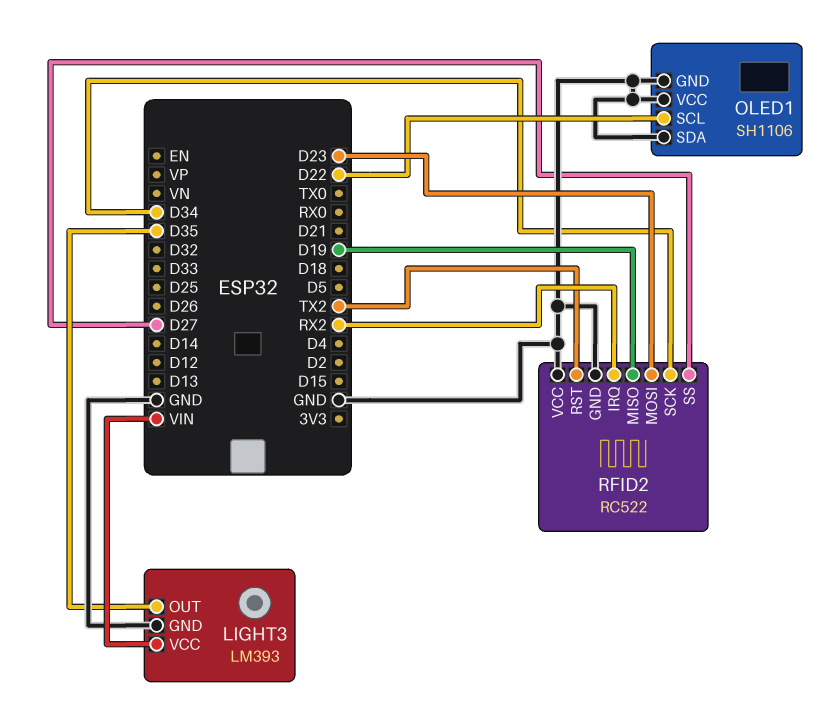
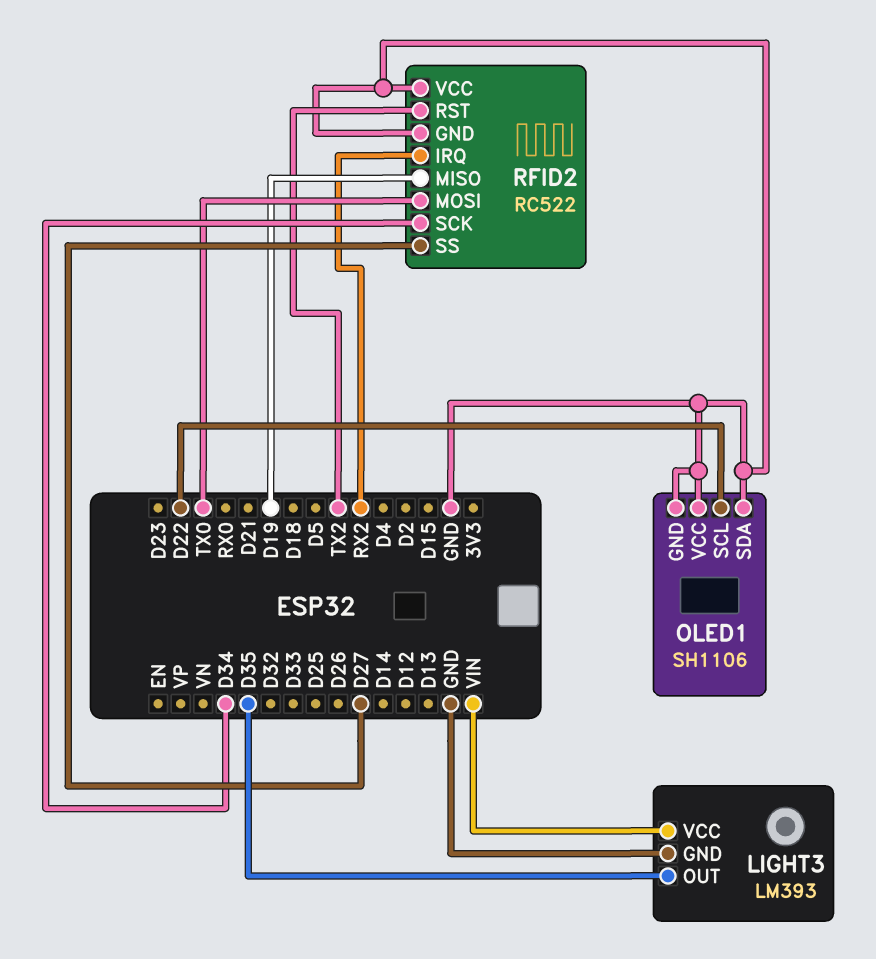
RFID2 pin MOSI: D23 -> TX0

